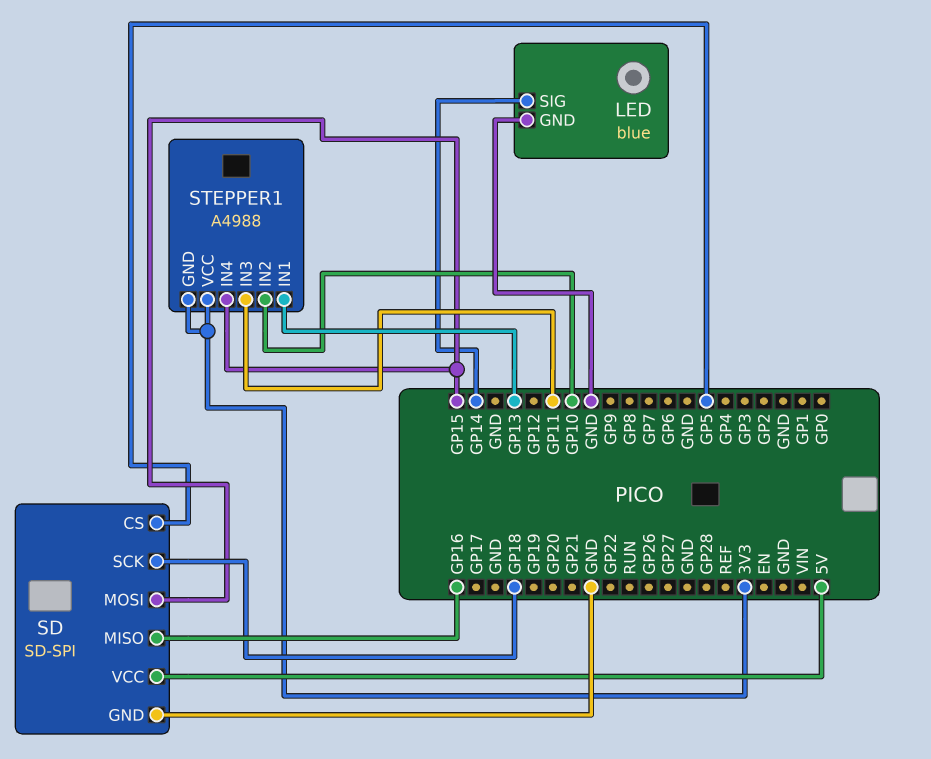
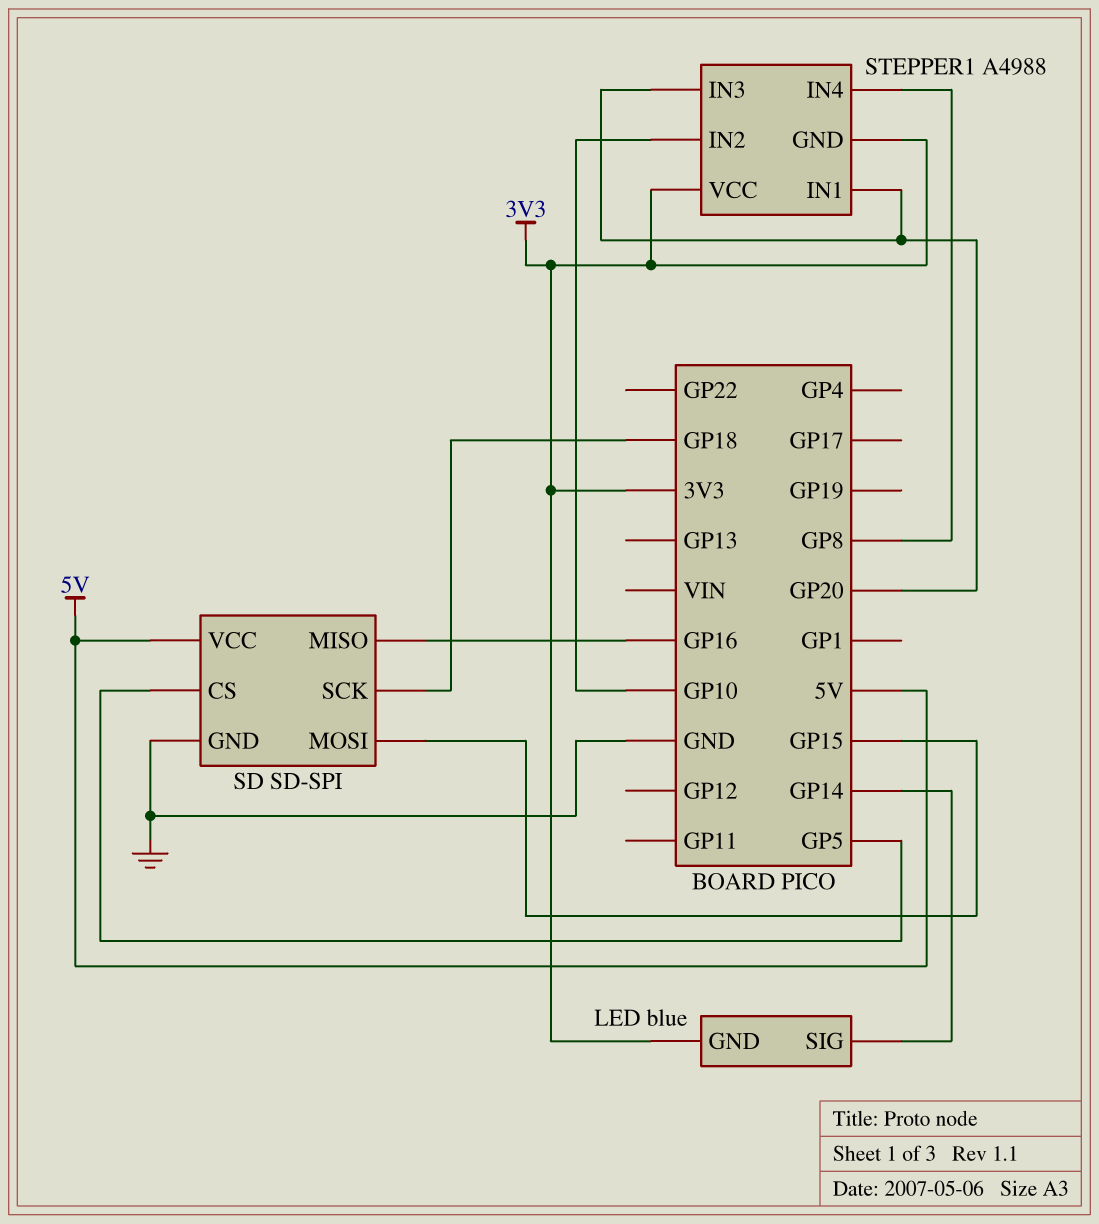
LED pin GND: GND -> 3V3
STEPPER1 pin IN1: GP13 -> GP20
STEPPER1 pin IN3: GP11 -> GP20
STEPPER1 pin IN4: GP15 -> GP8

